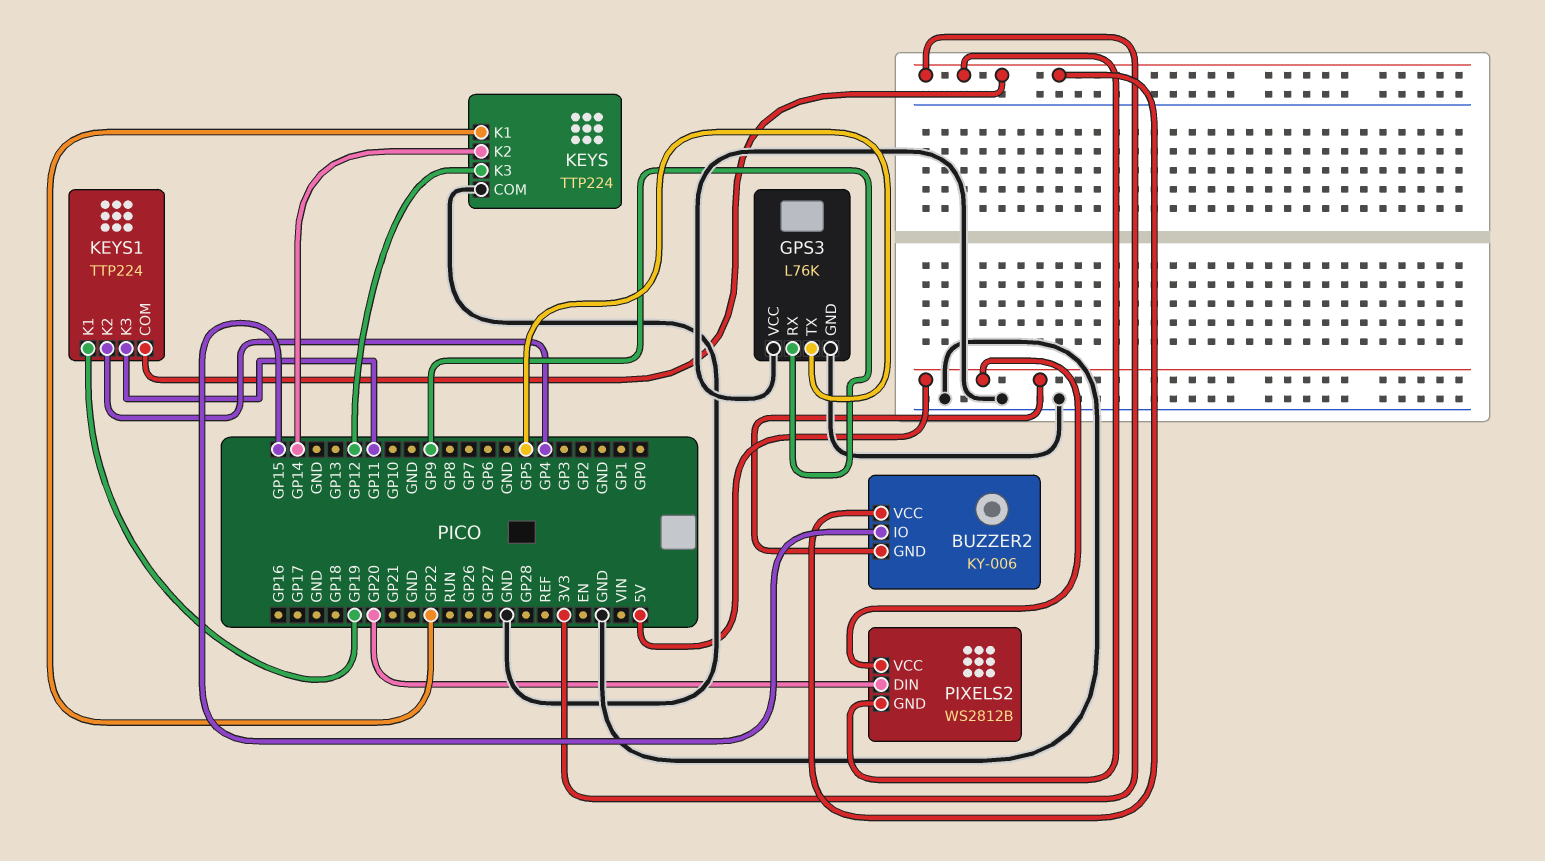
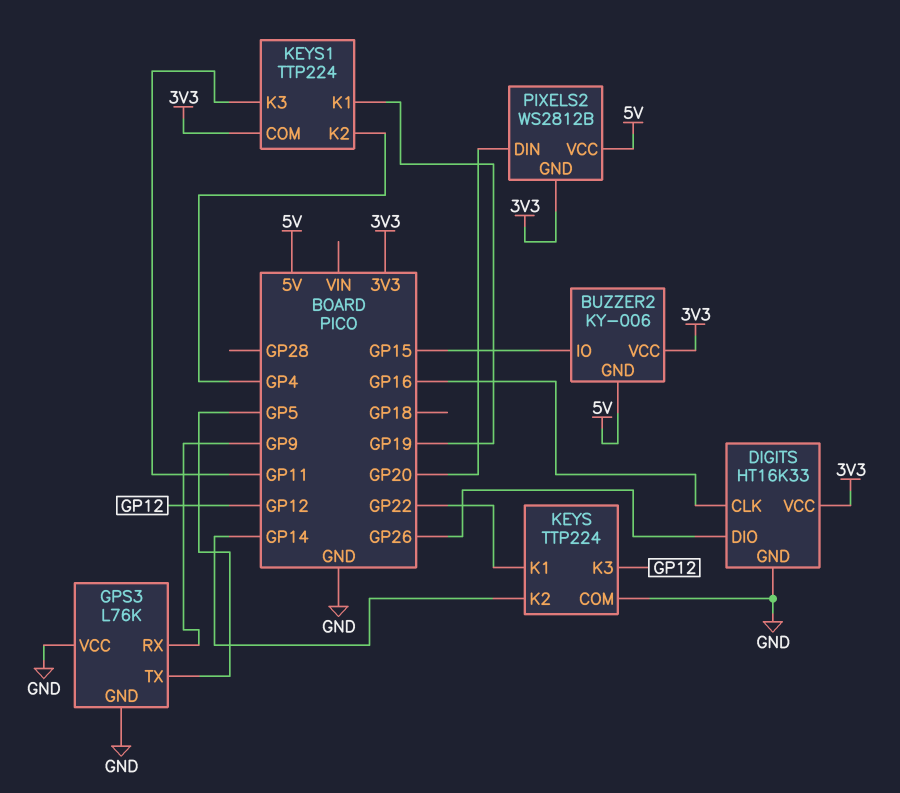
DIGITS: none -> HT16K33
DIGITS pin CLK: none -> GP16
DIGITS pin DIO: none -> GP26
DIGITS pin GND: none -> GND
DIGITS pin VCC: none -> 3V3

